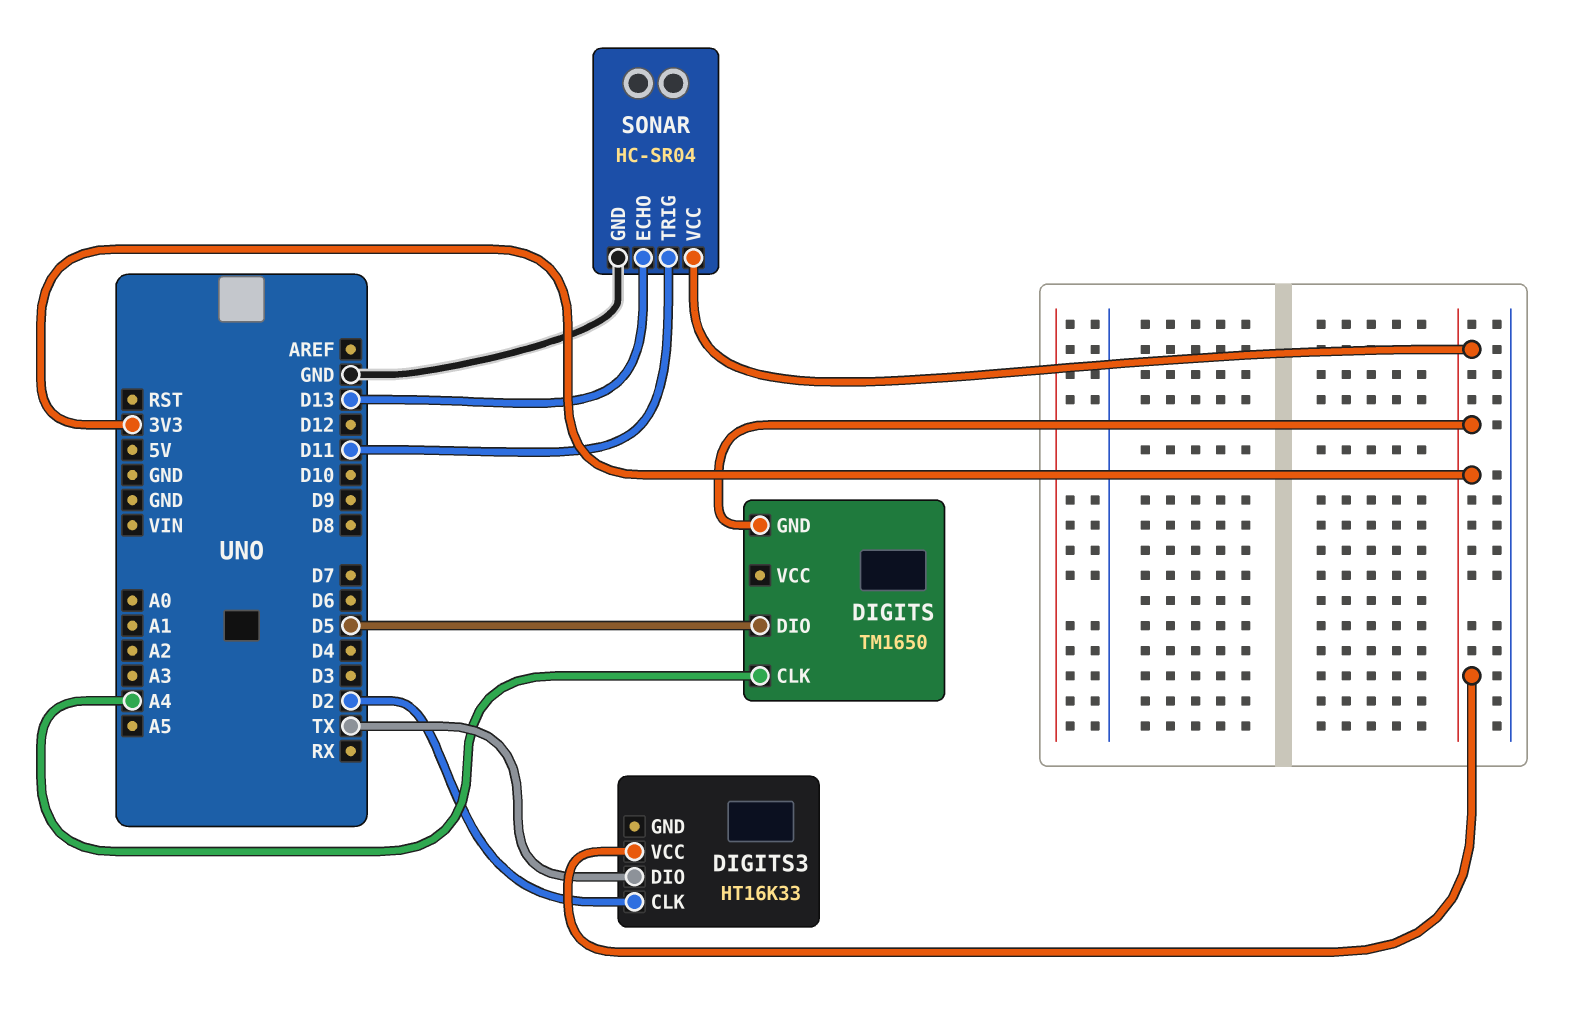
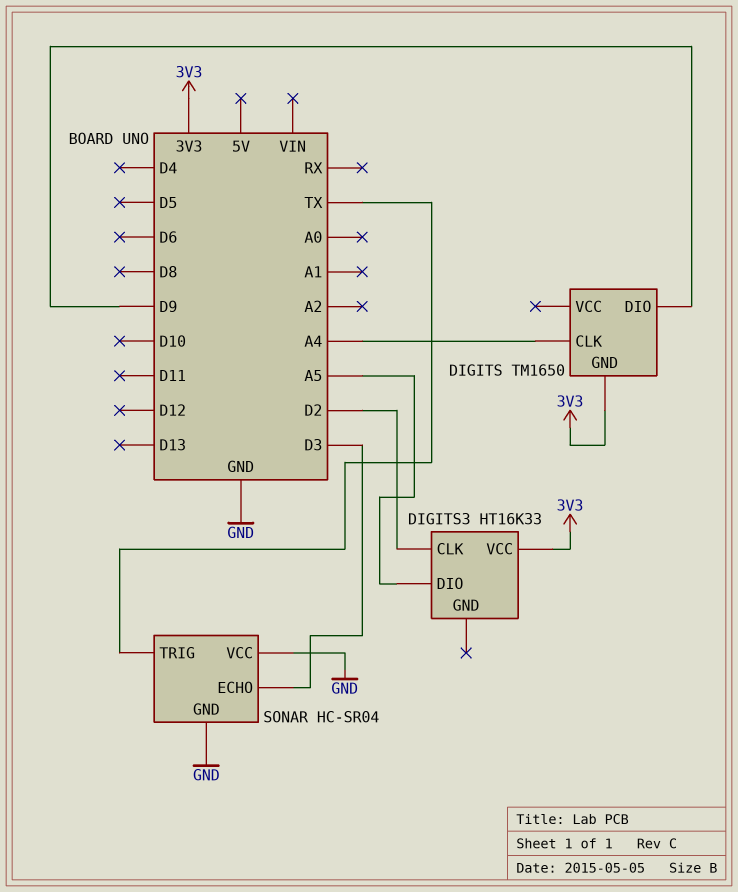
DIGITS pin DIO: D5 -> D9
DIGITS3 pin DIO: TX -> A5
SONAR pin ECHO: D13 -> D3
SONAR pin TRIG: D11 -> TX
SONAR pin VCC: 3V3 -> GND

